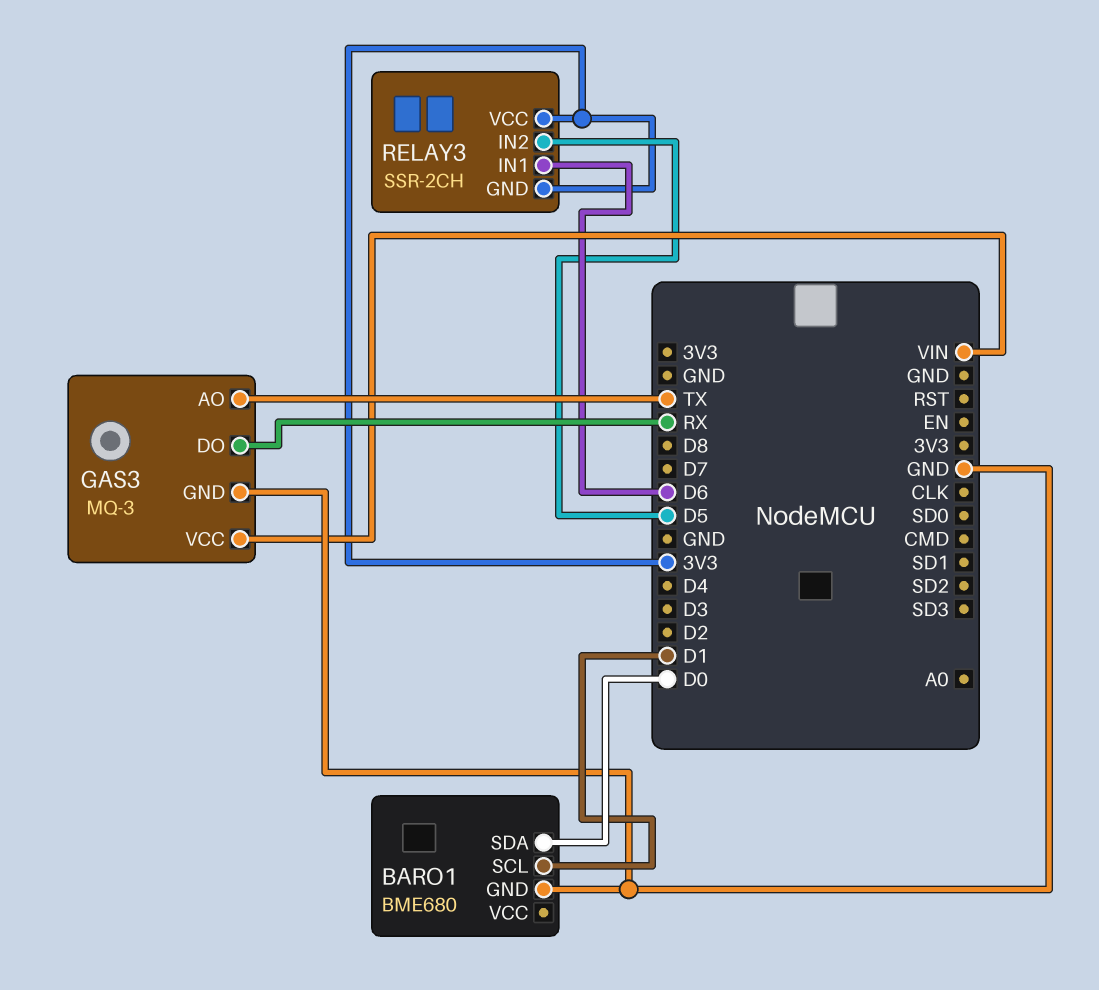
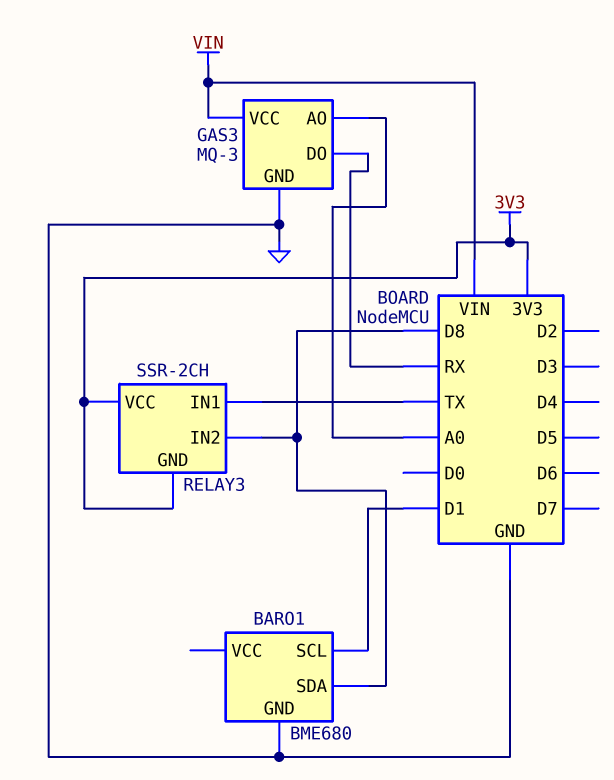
BARO1 pin SDA: D0 -> D8
GAS3 pin AO: TX -> A0
RELAY3 pin IN1: D6 -> TX
RELAY3 pin IN2: D5 -> D8

